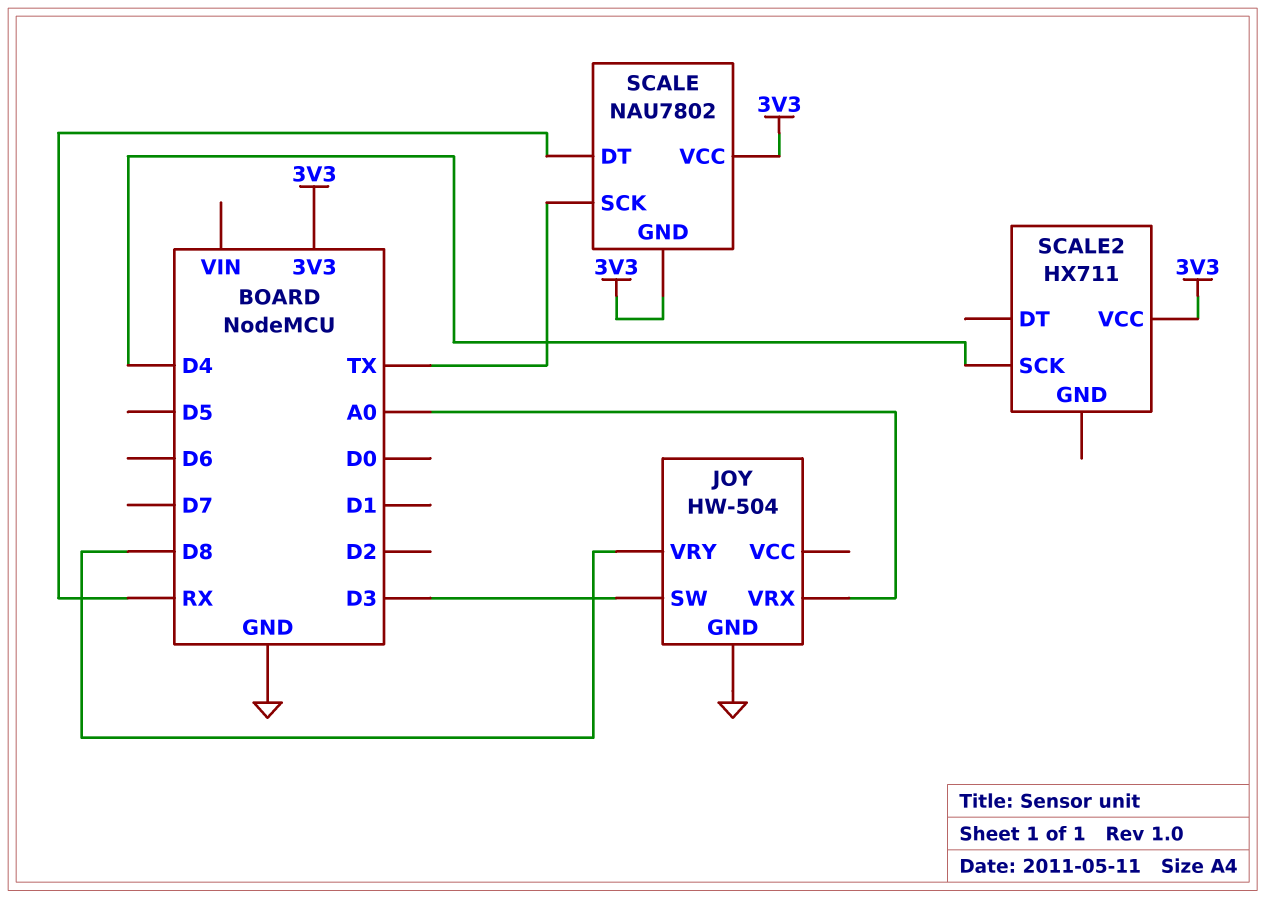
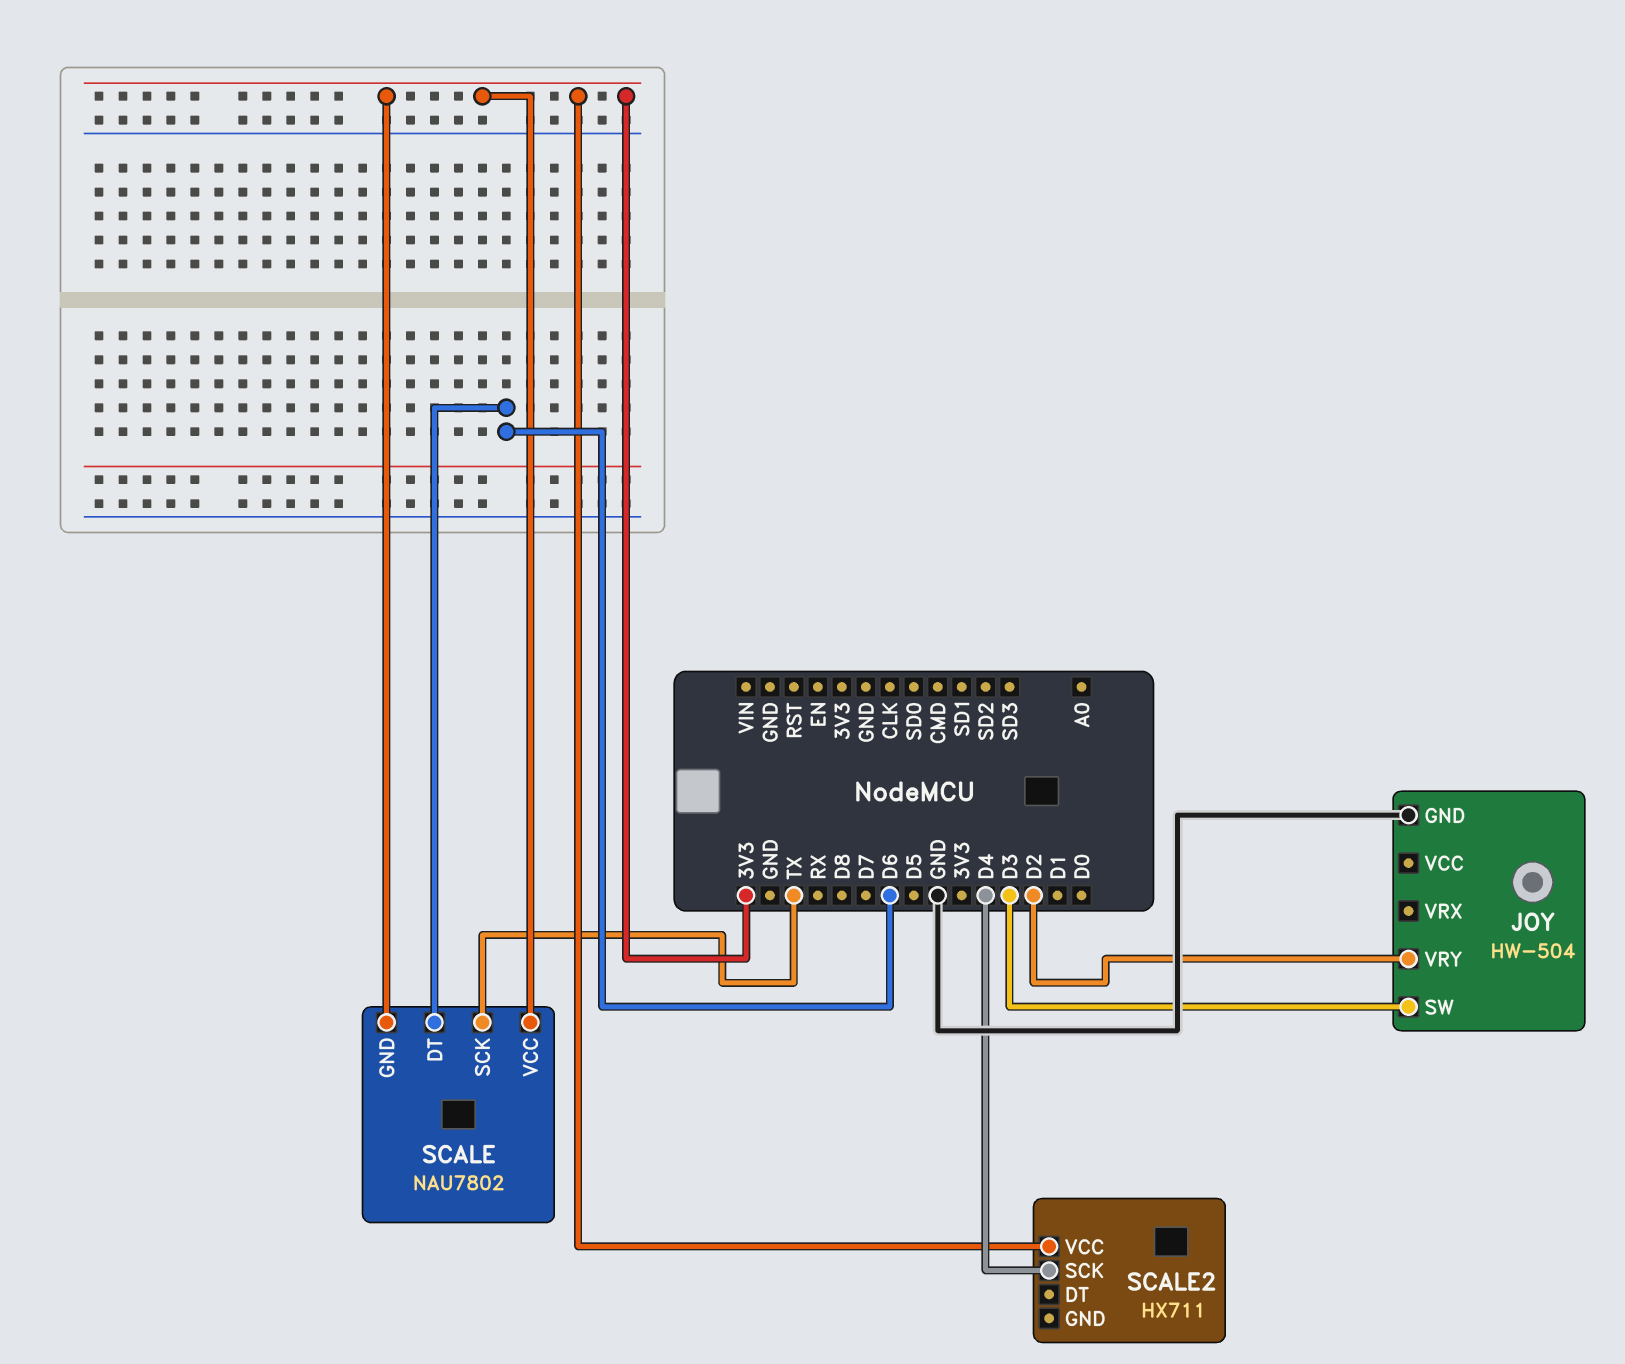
JOY pin VRX: A0 -> none
JOY pin VRY: D8 -> D2
SCALE pin DT: RX -> D6

